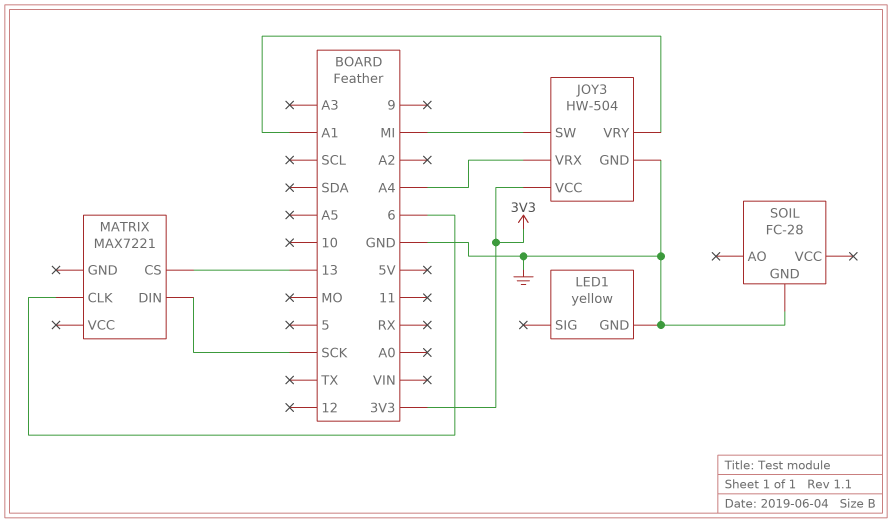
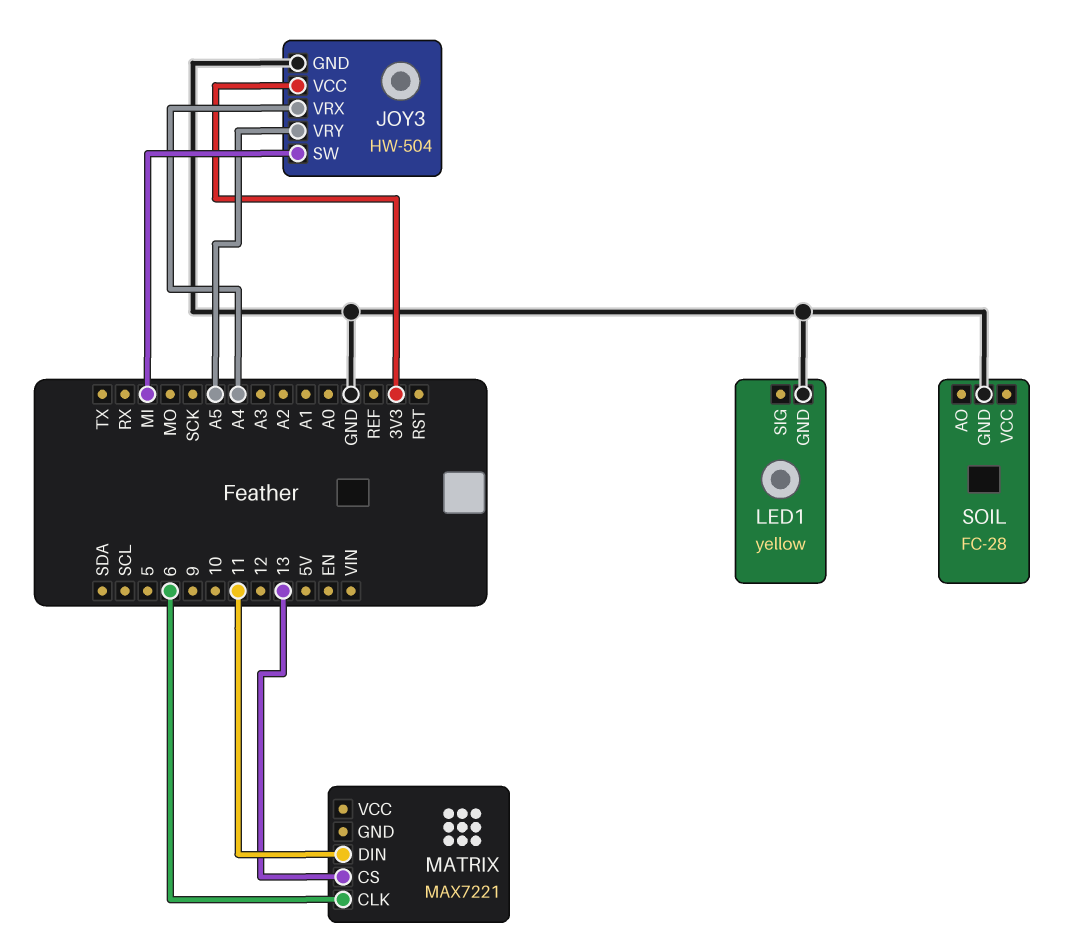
JOY3 pin VRY: A1 -> A5
MATRIX pin DIN: SCK -> 11

